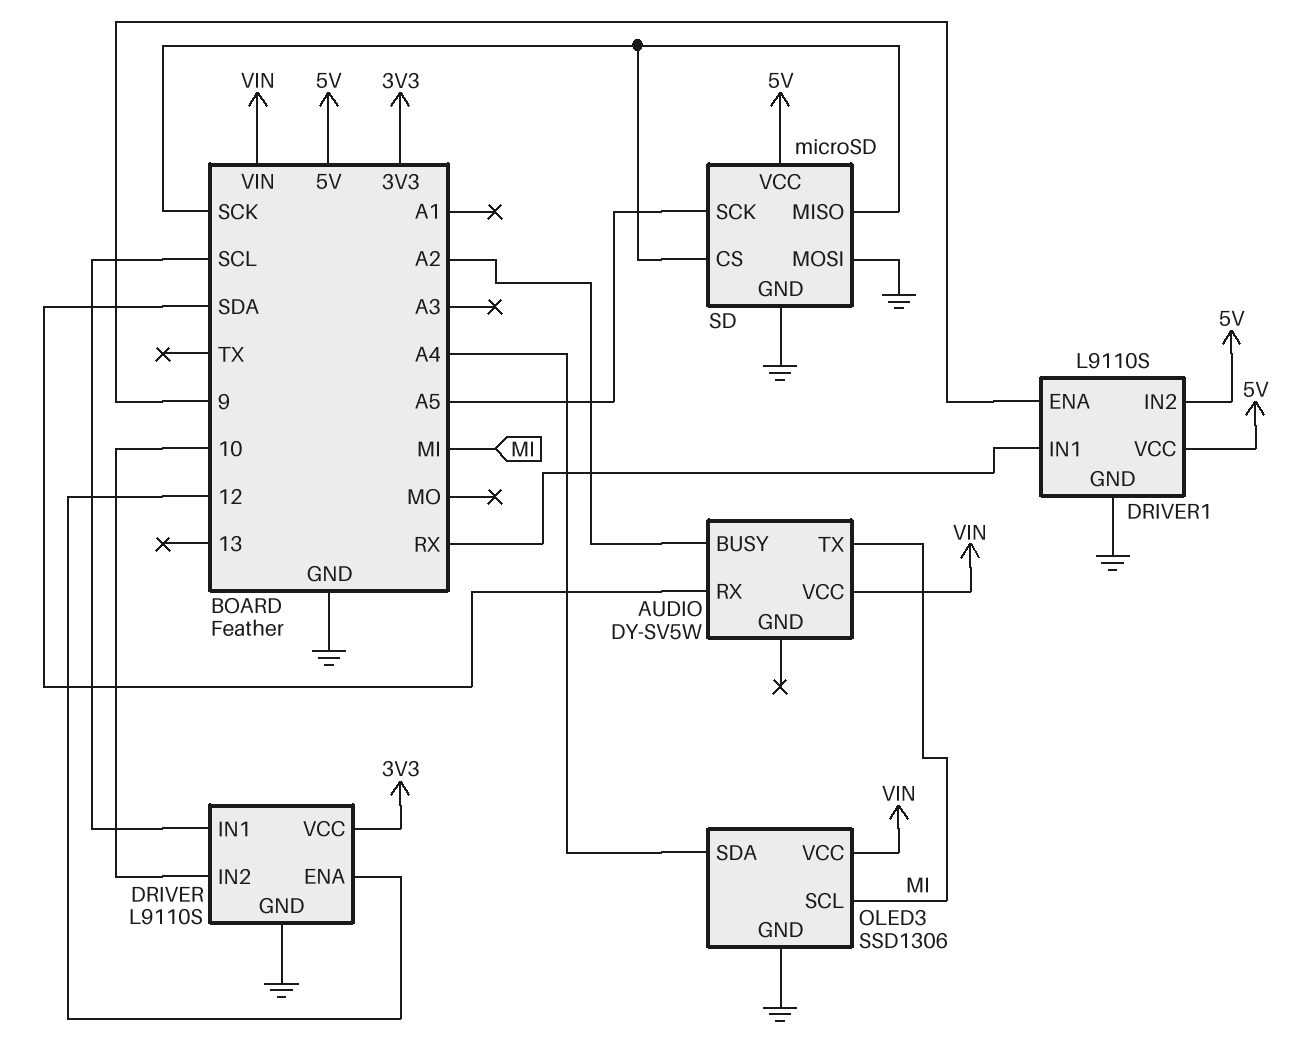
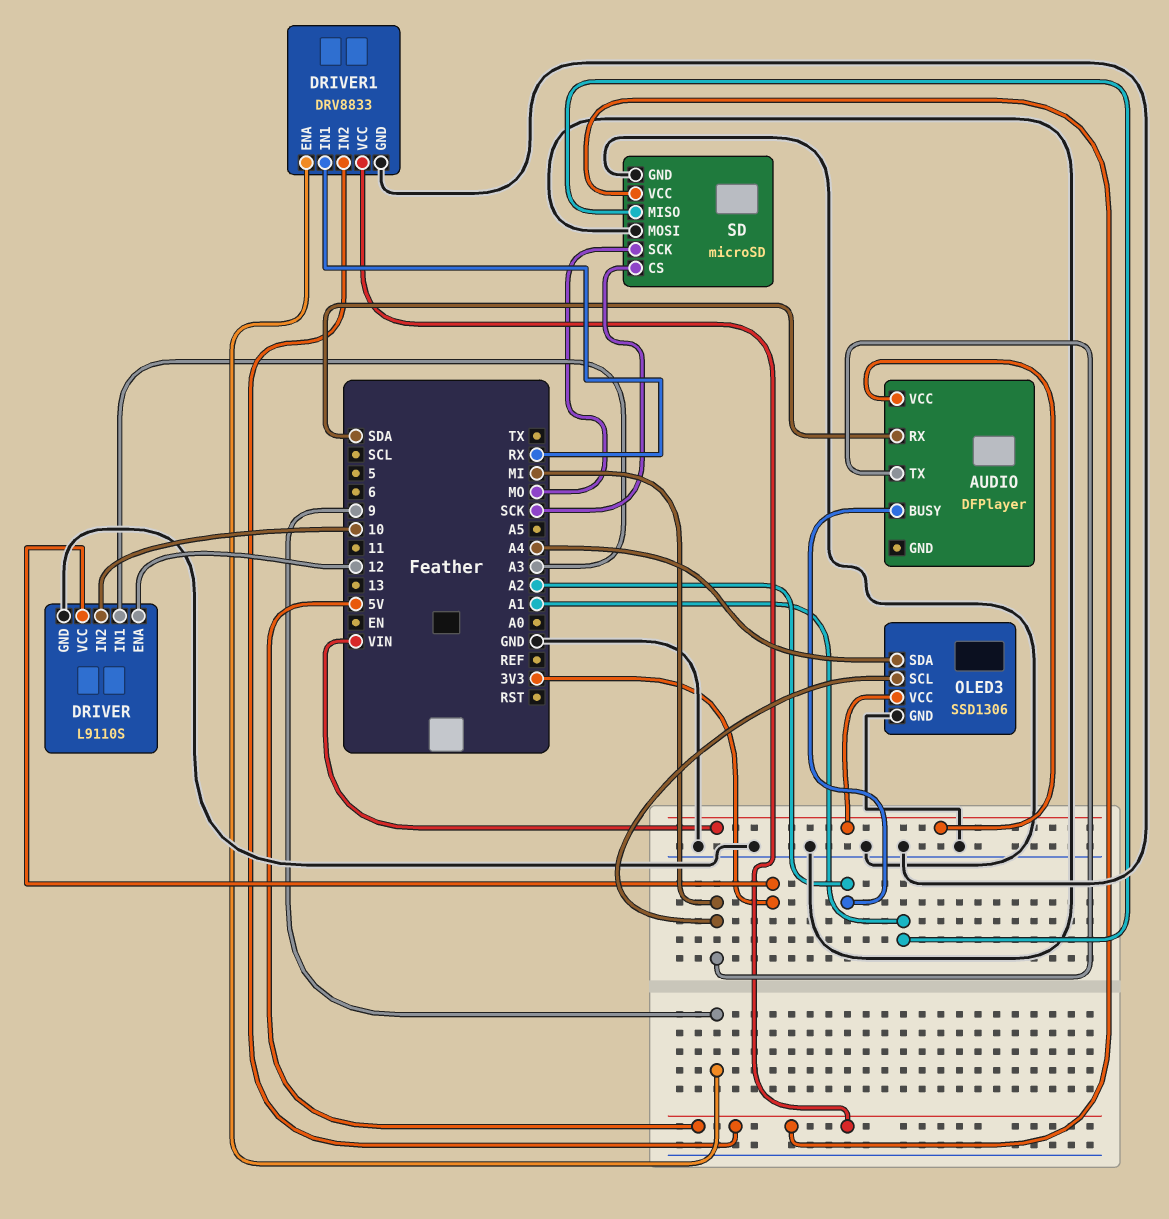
AUDIO: DY-SV5W -> DFPlayer
DRIVER pin IN1: SCL -> A3
DRIVER1: L9110S -> DRV8833
SD pin MISO: SCK -> A1
SD pin SCK: A5 -> MO

